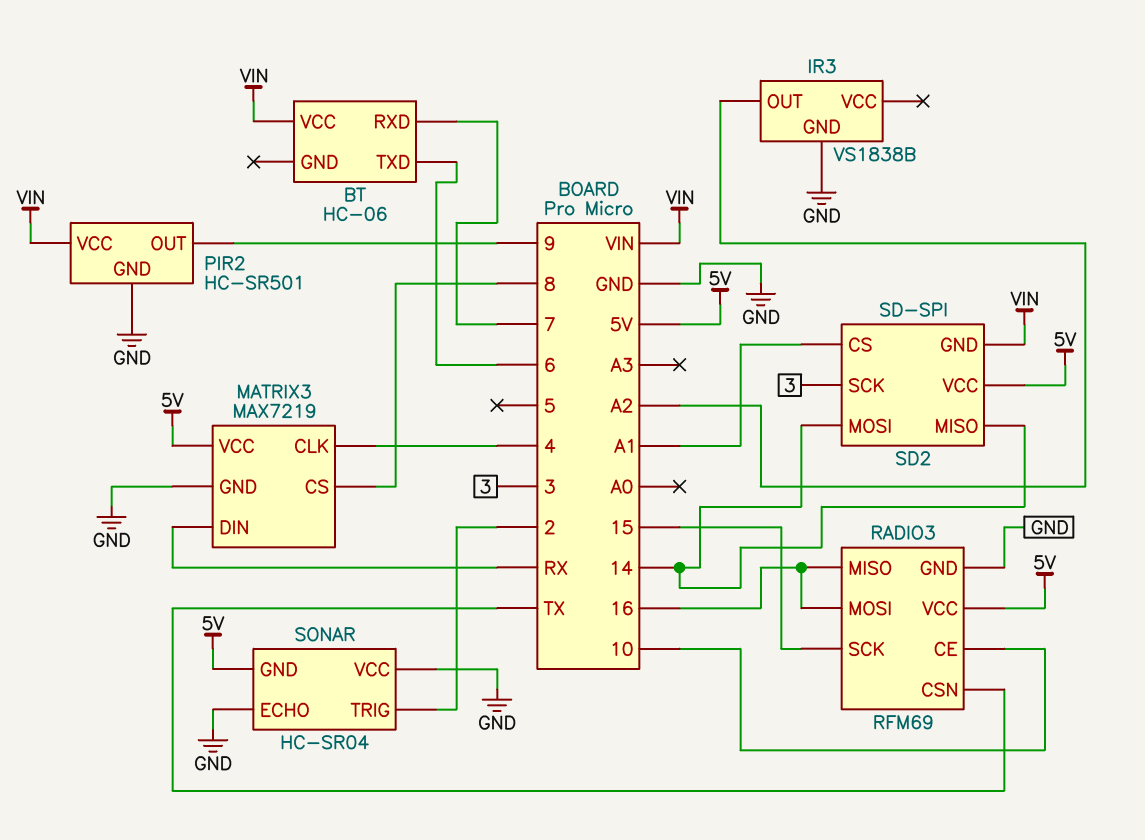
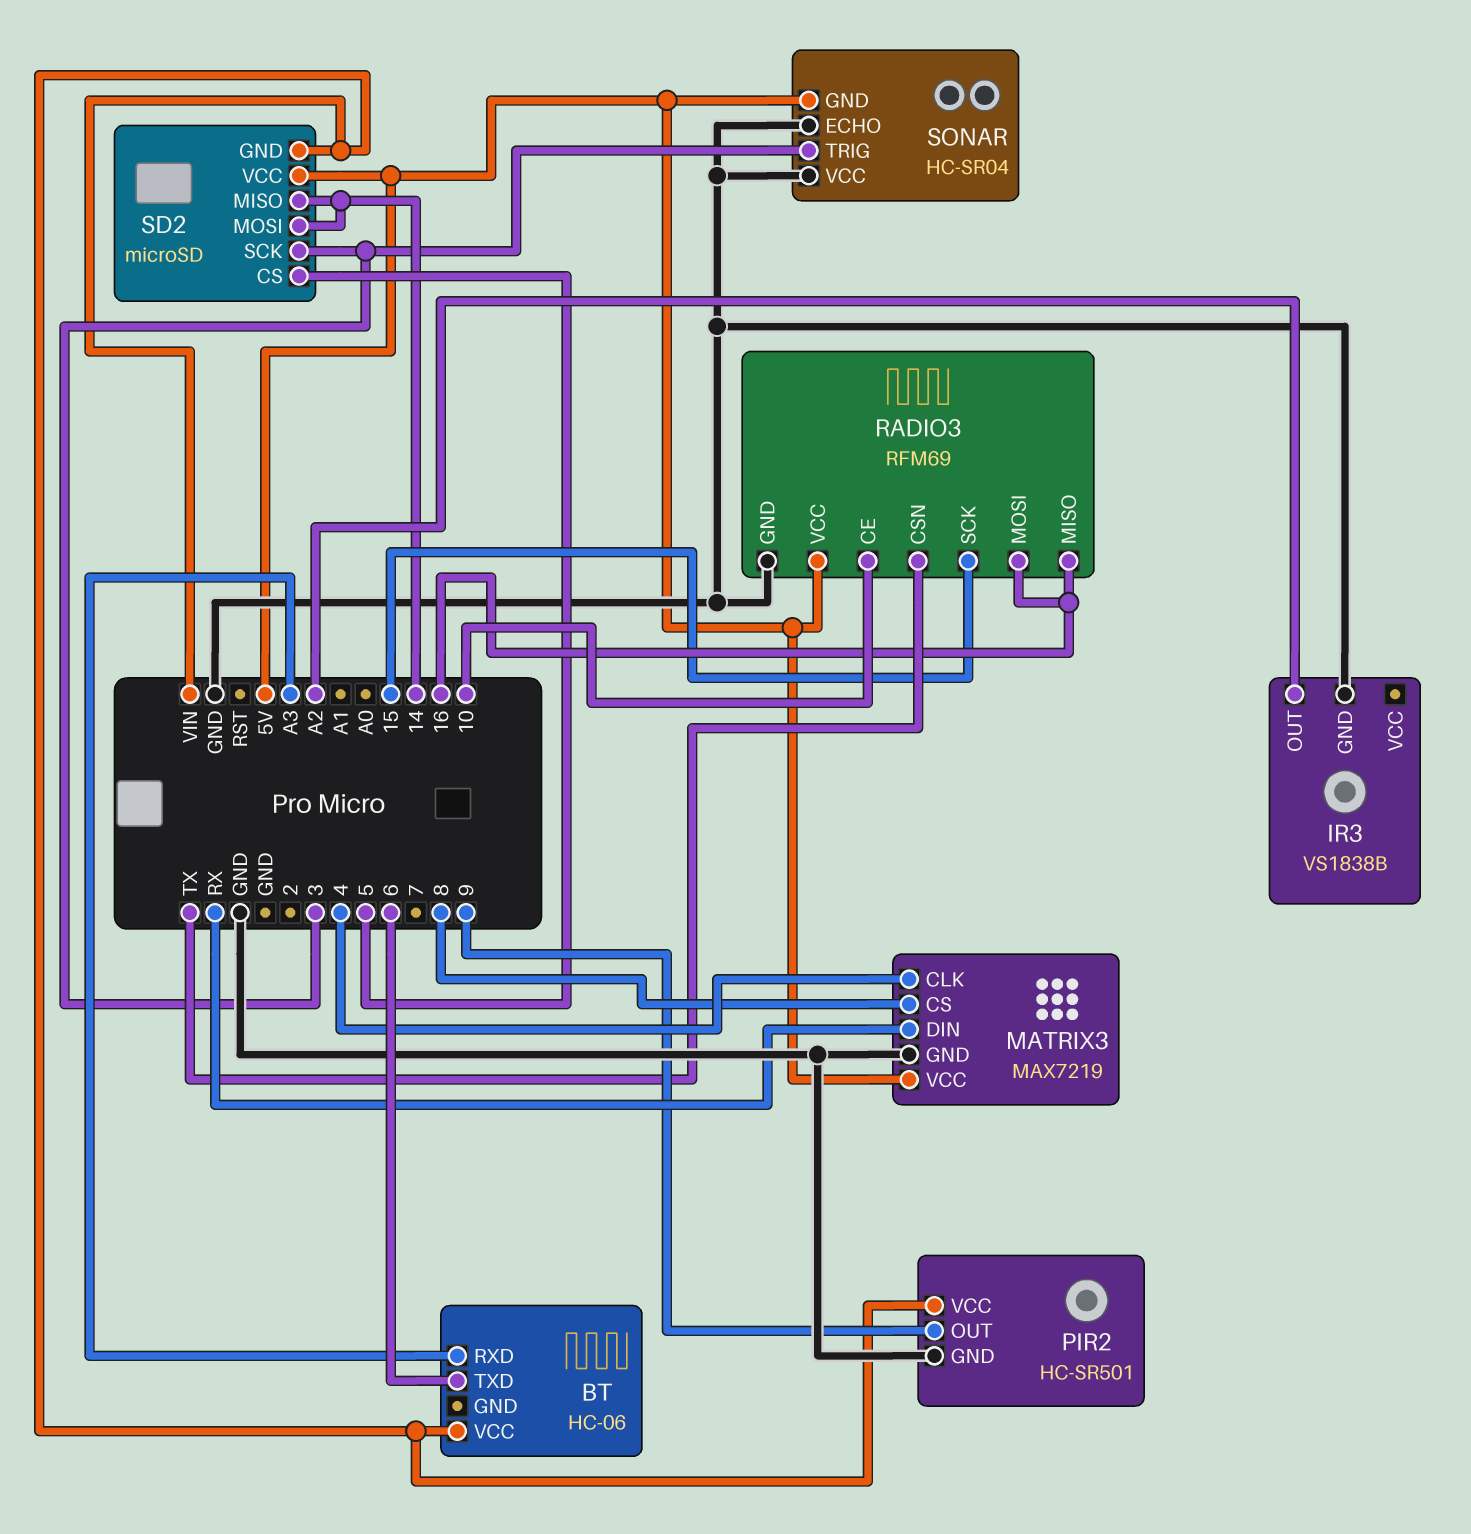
BT pin RXD: 7 -> A3
SD2: SD-SPI -> microSD
SD2 pin CS: A1 -> 5
SONAR pin TRIG: 2 -> 3

